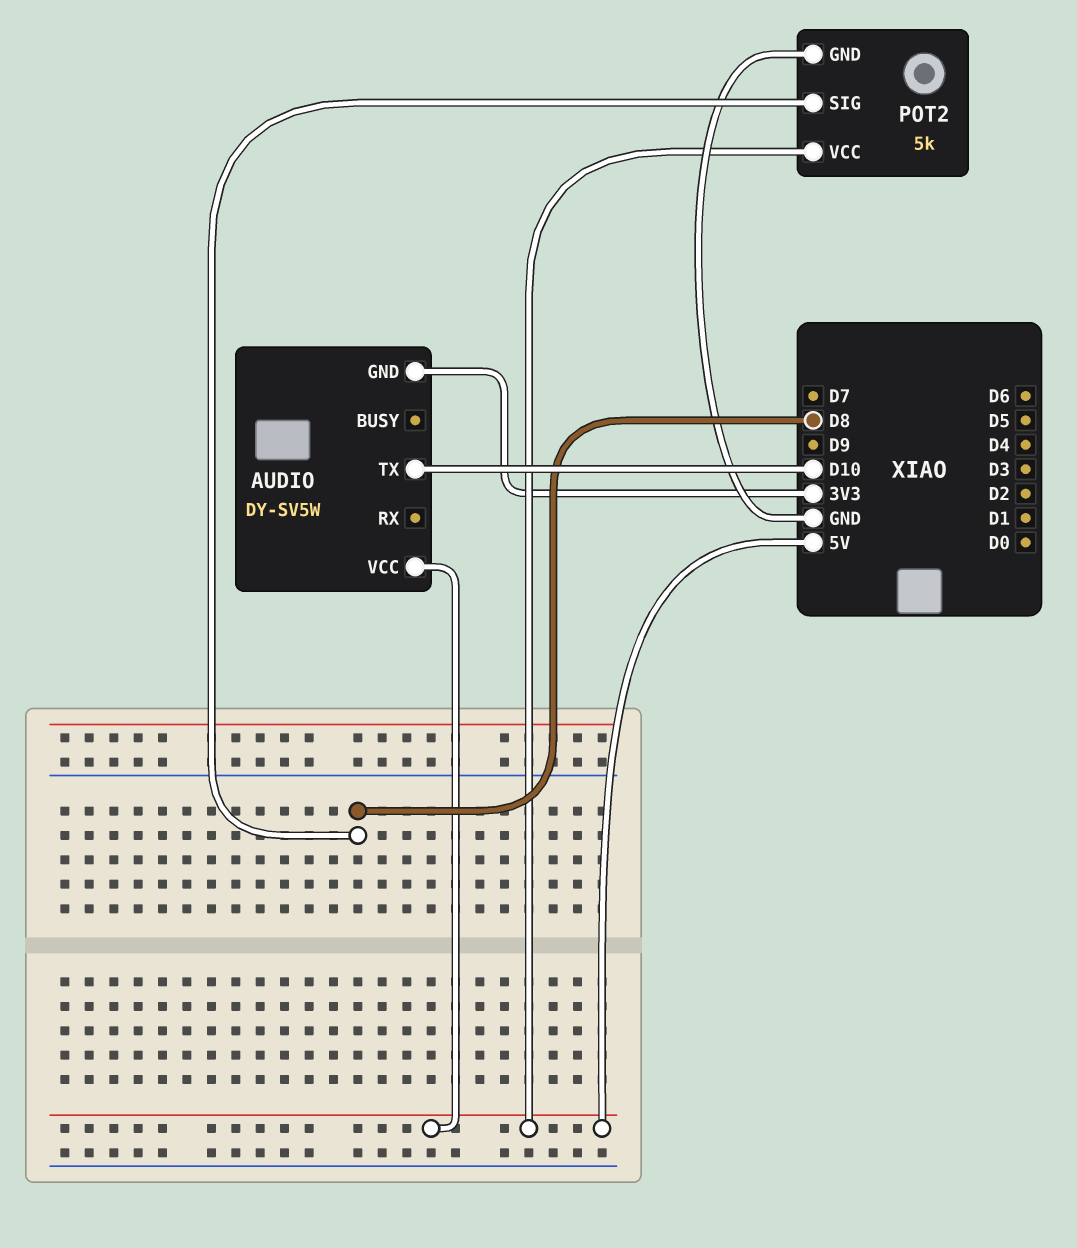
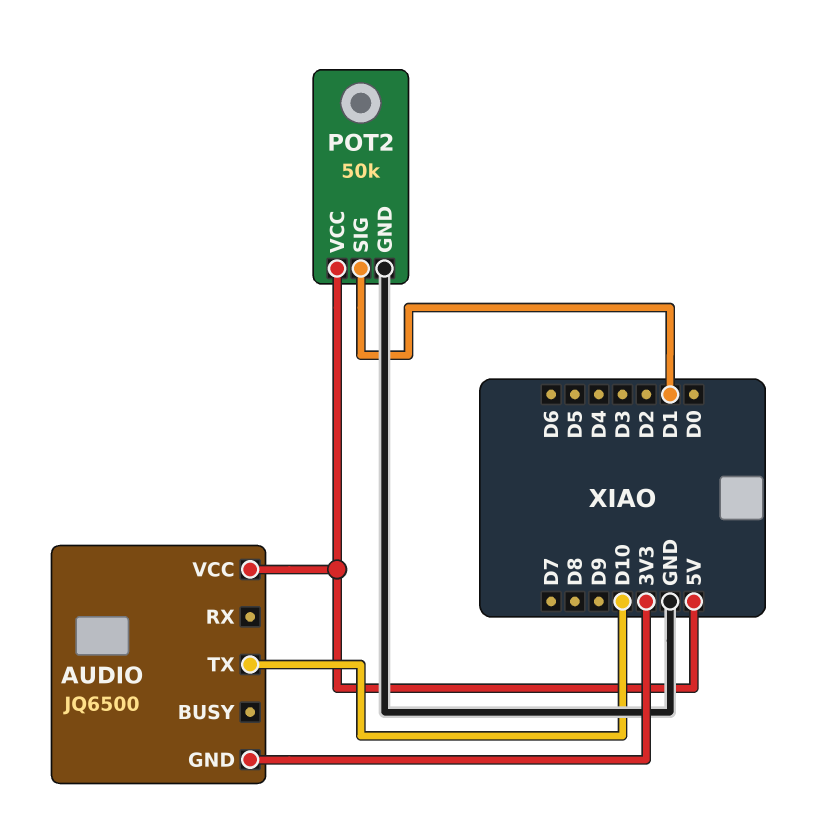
AUDIO: DY-SV5W -> JQ6500
POT2: 5k -> 50k
POT2 pin SIG: D8 -> D1

